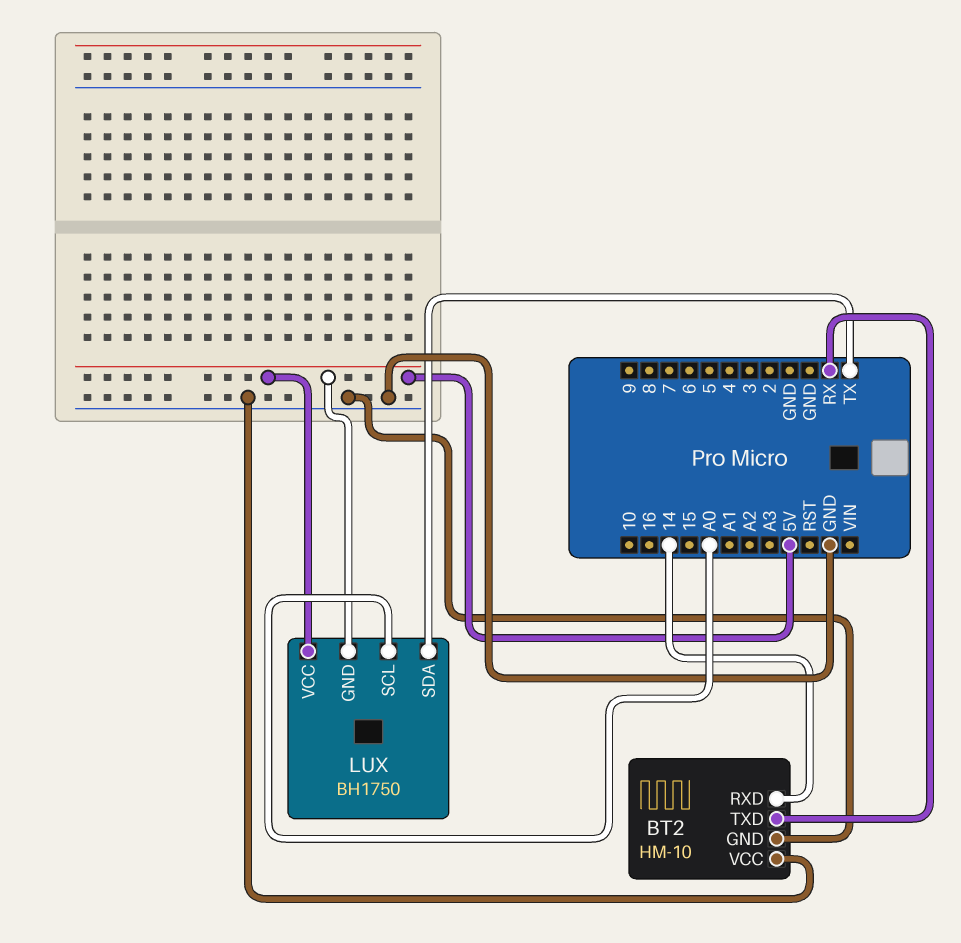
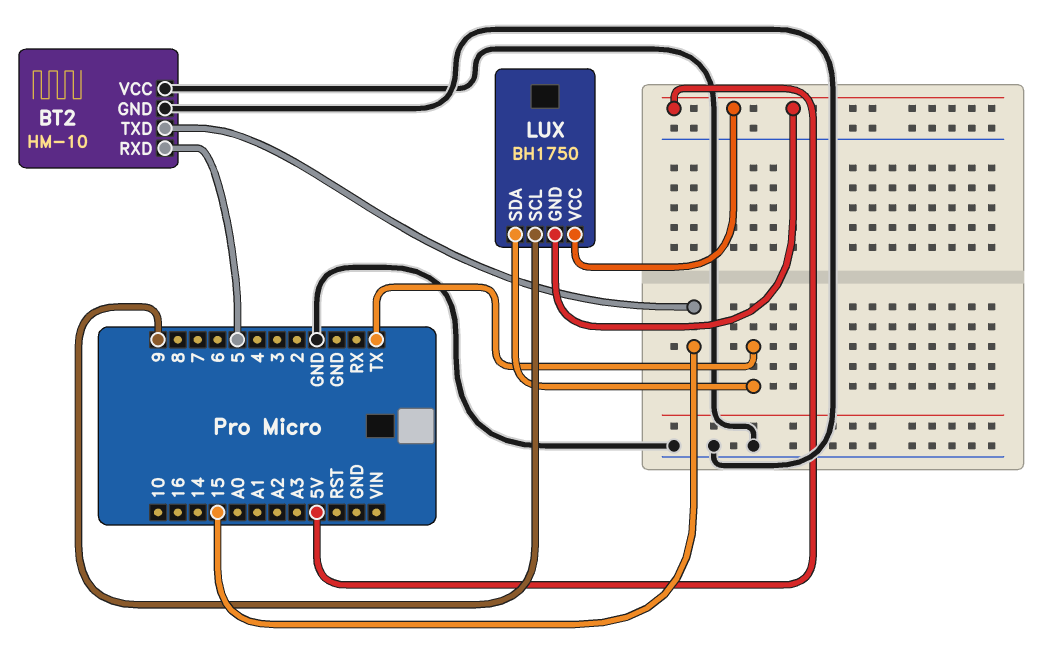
BT2 pin RXD: 14 -> 5
BT2 pin TXD: RX -> 15
LUX pin SCL: A0 -> 9

